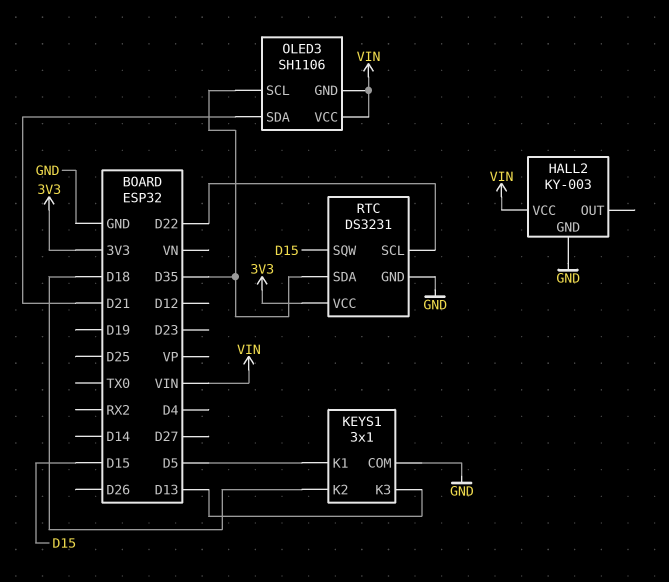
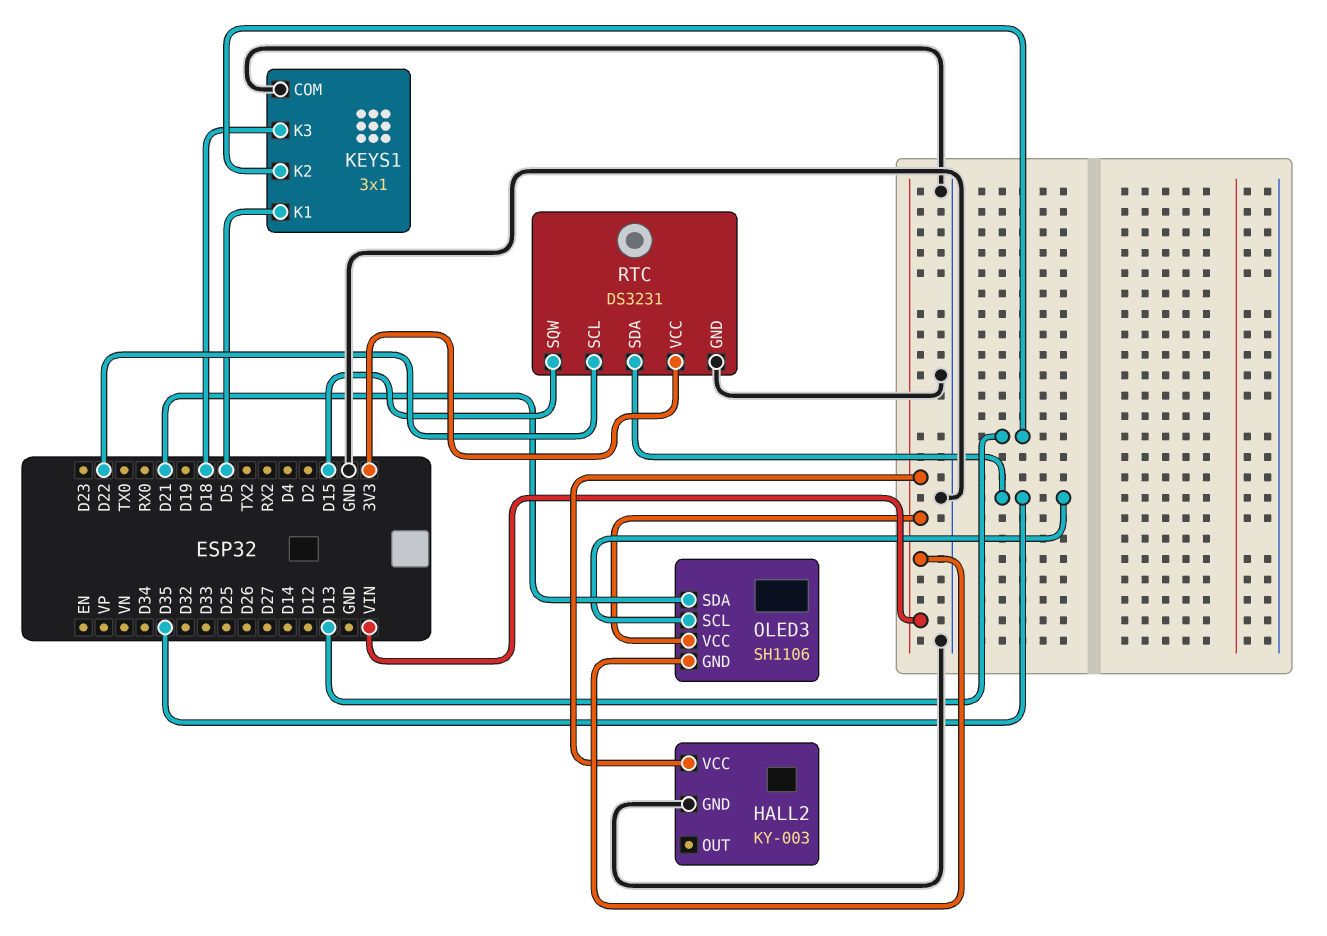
KEYS1 pin K2: D18 -> D13
KEYS1 pin K3: D13 -> D18

